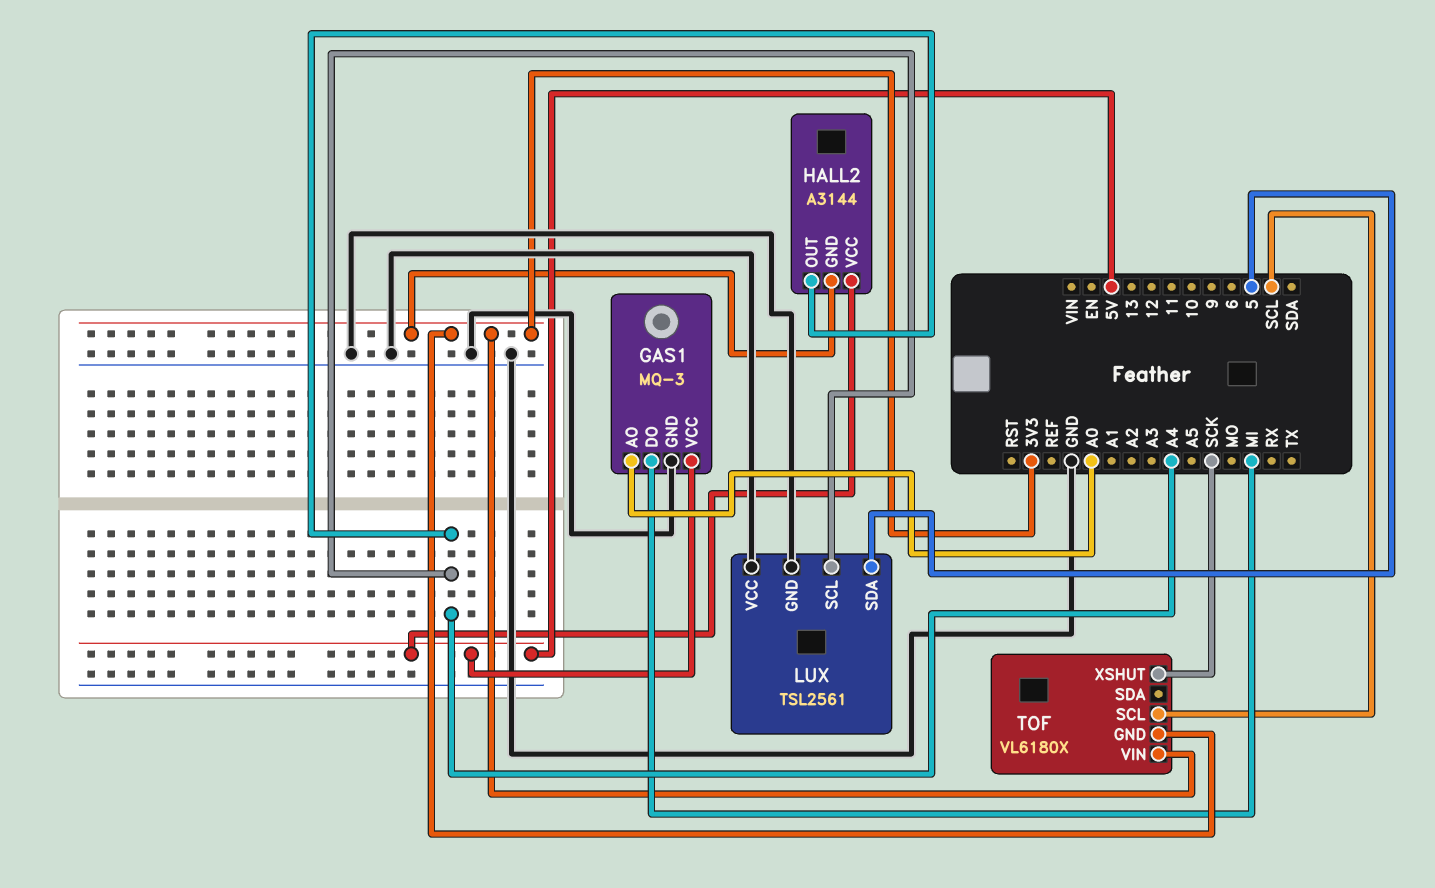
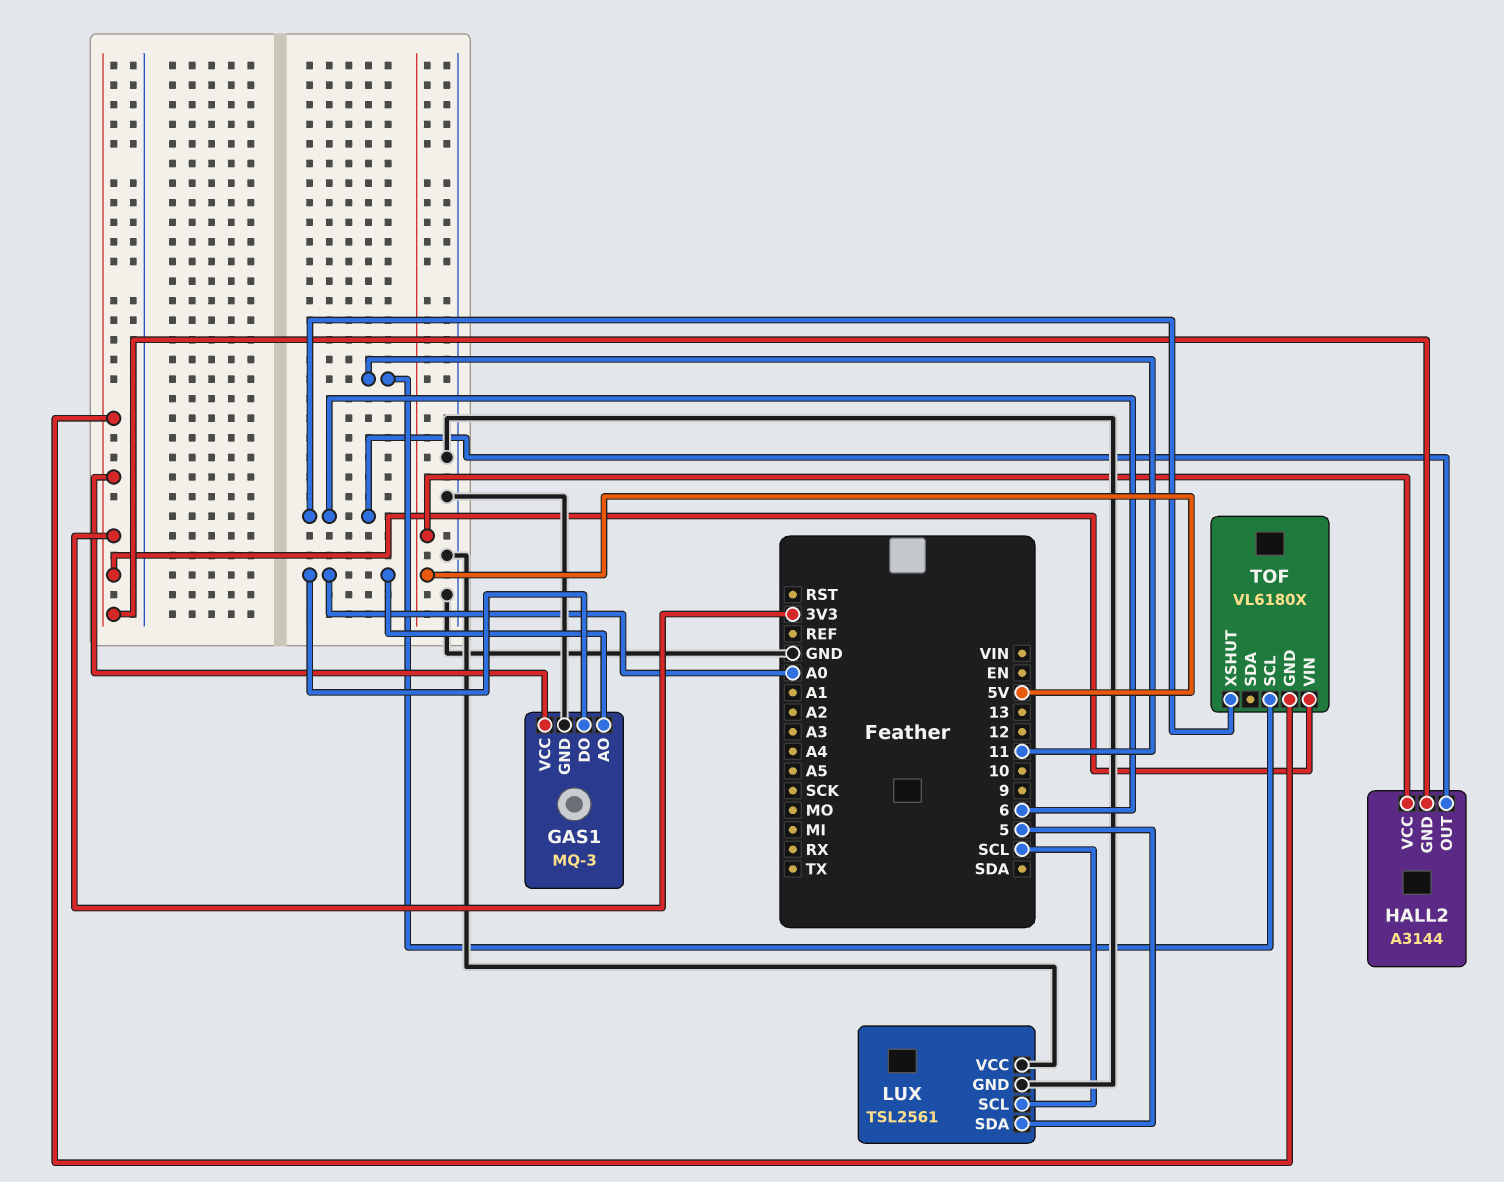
GAS1 pin DO: MI -> A0
GAS1 pin VCC: 5V -> 3V3
HALL2 pin OUT: A4 -> 6
LUX pin SCL: A4 -> SCL
TOF pin SCL: SCL -> 11
TOF pin XSHUT: SCK -> 6

